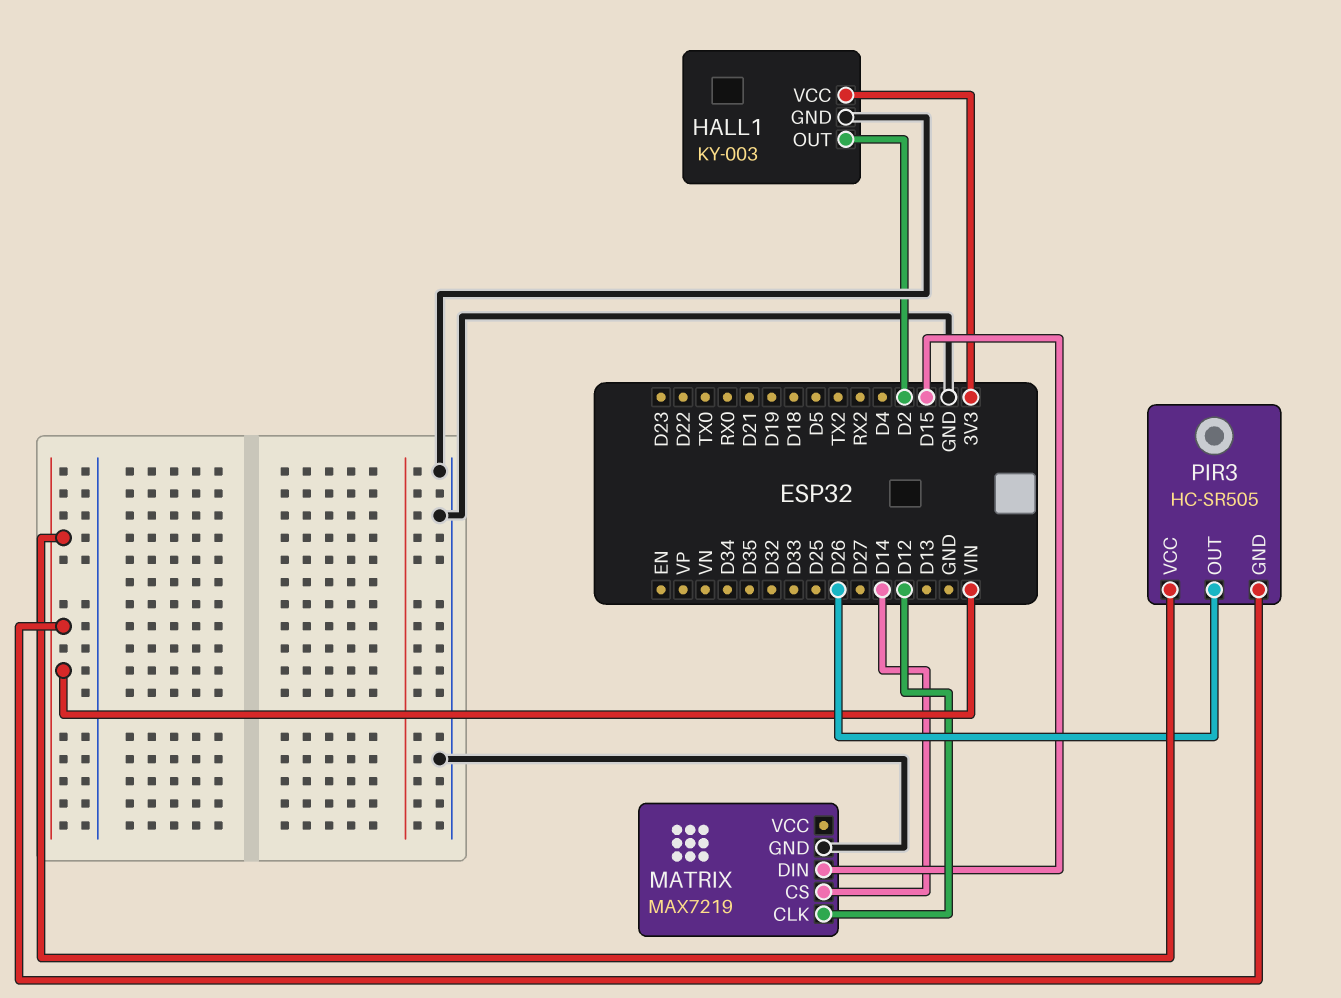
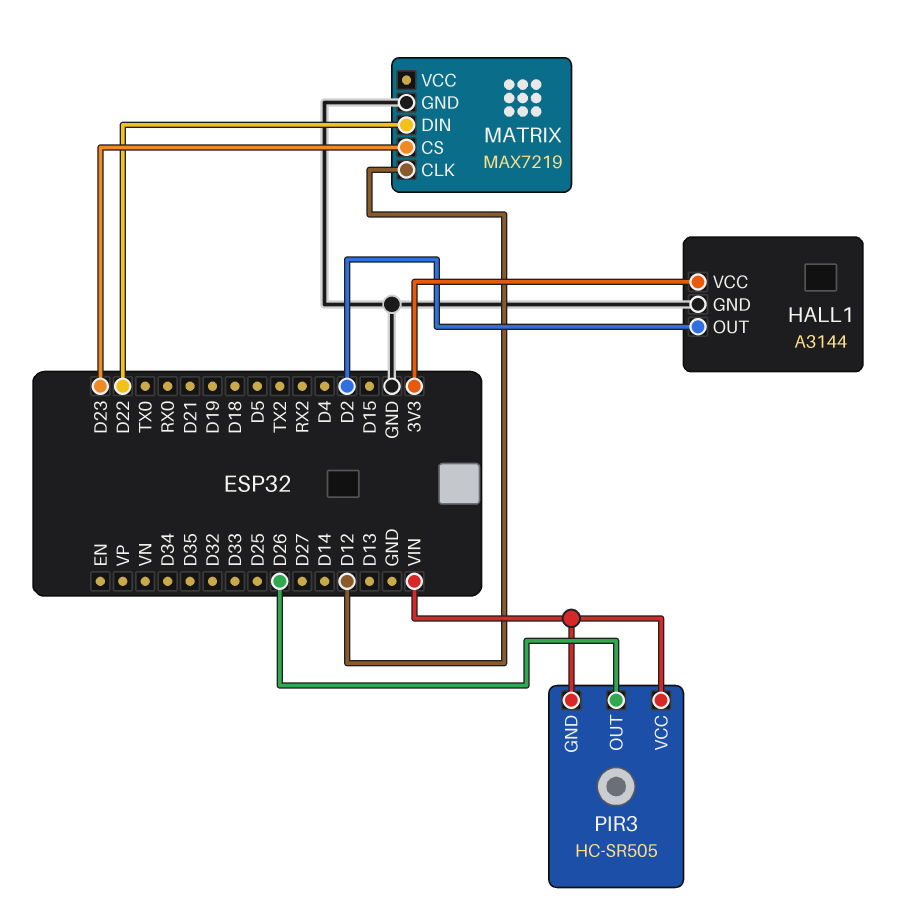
HALL1: KY-003 -> A3144
MATRIX pin CS: D14 -> D23
MATRIX pin DIN: D15 -> D22

